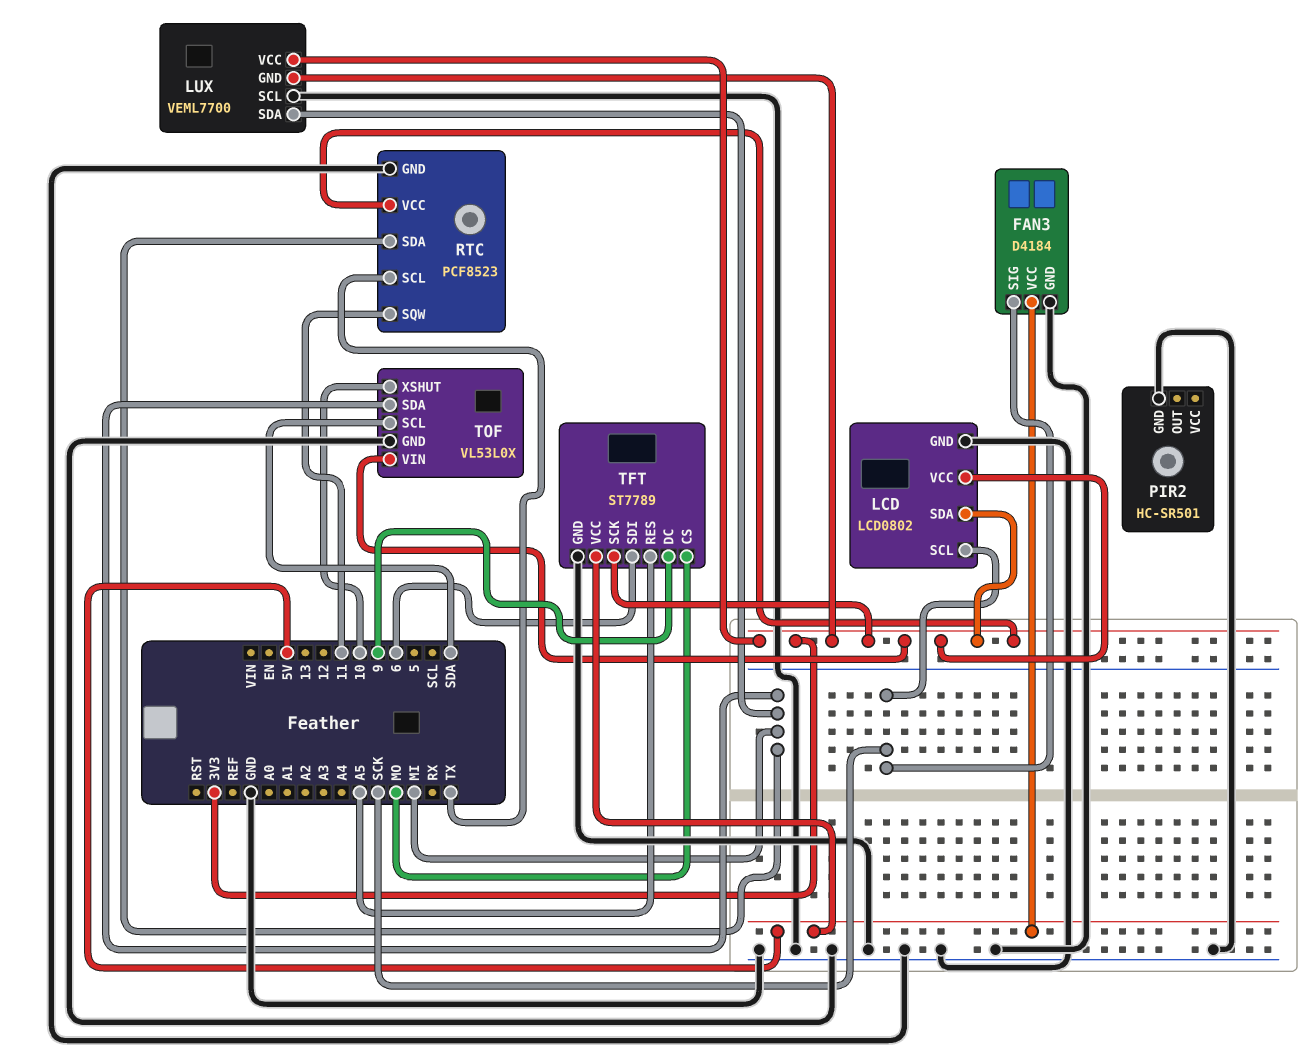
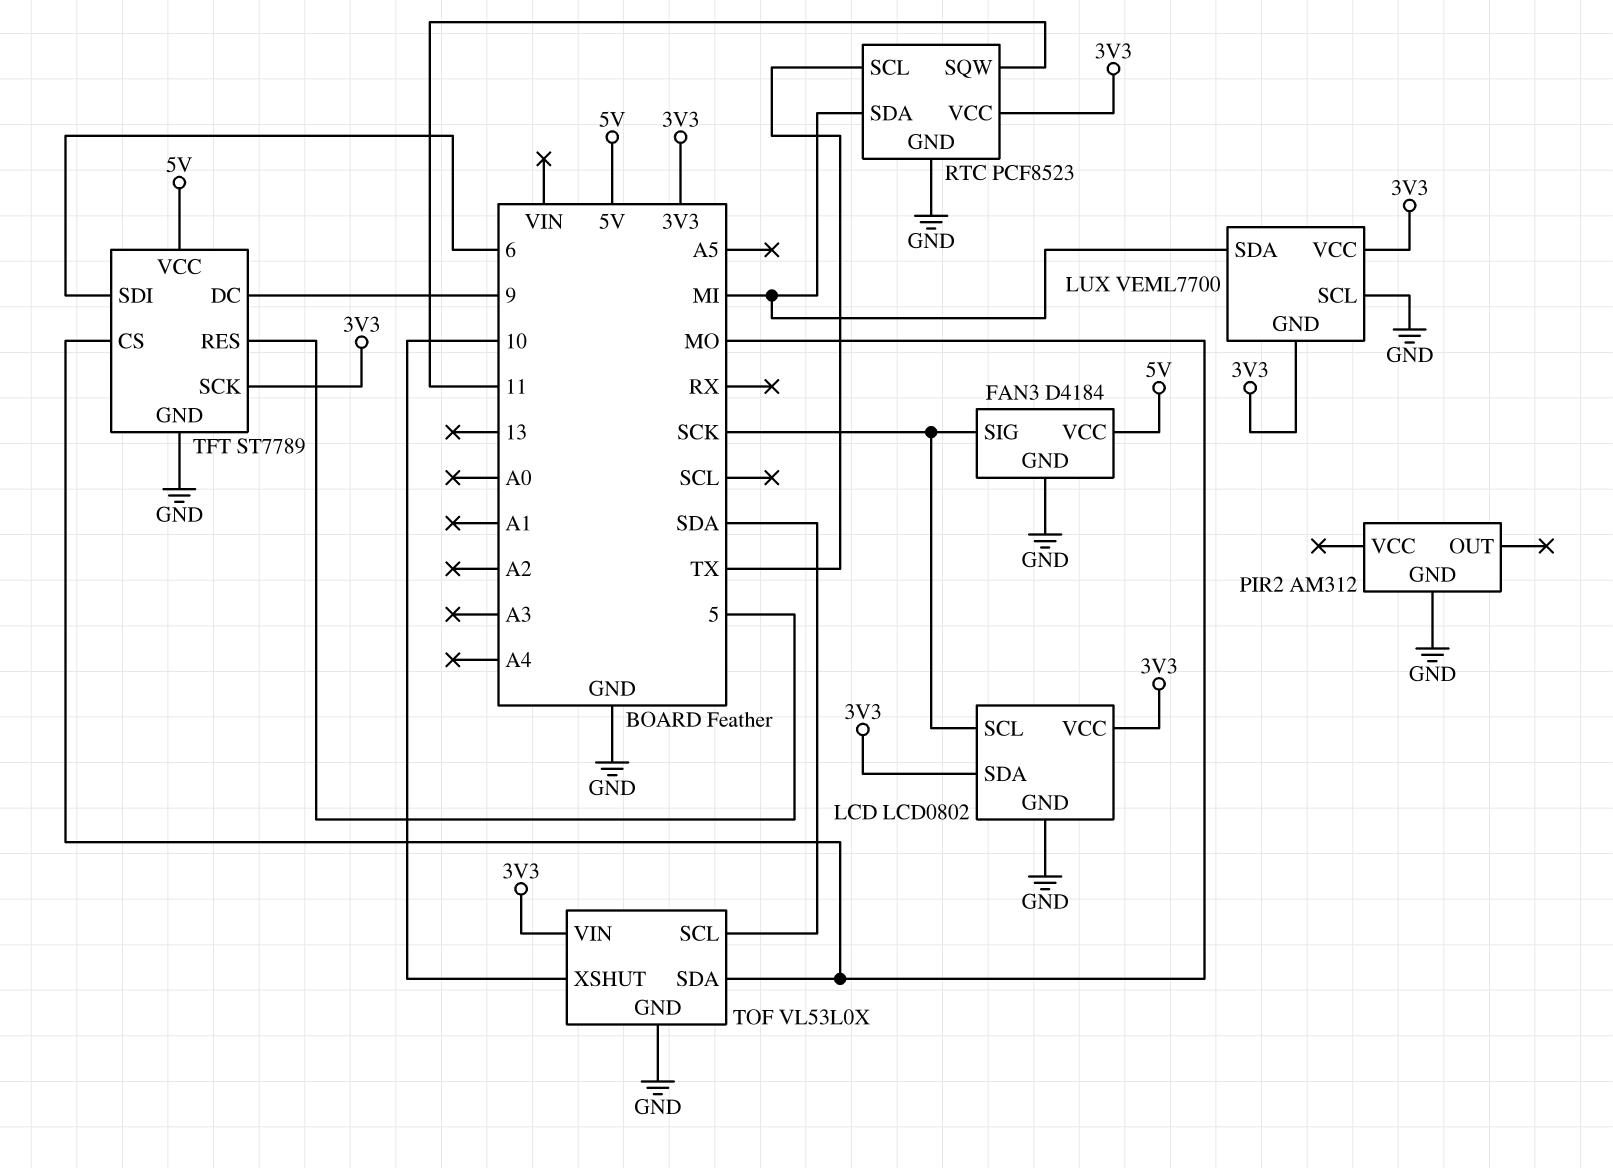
PIR2: HC-SR501 -> AM312
TFT pin RES: A5 -> 5
TOF pin SDA: MI -> MO

